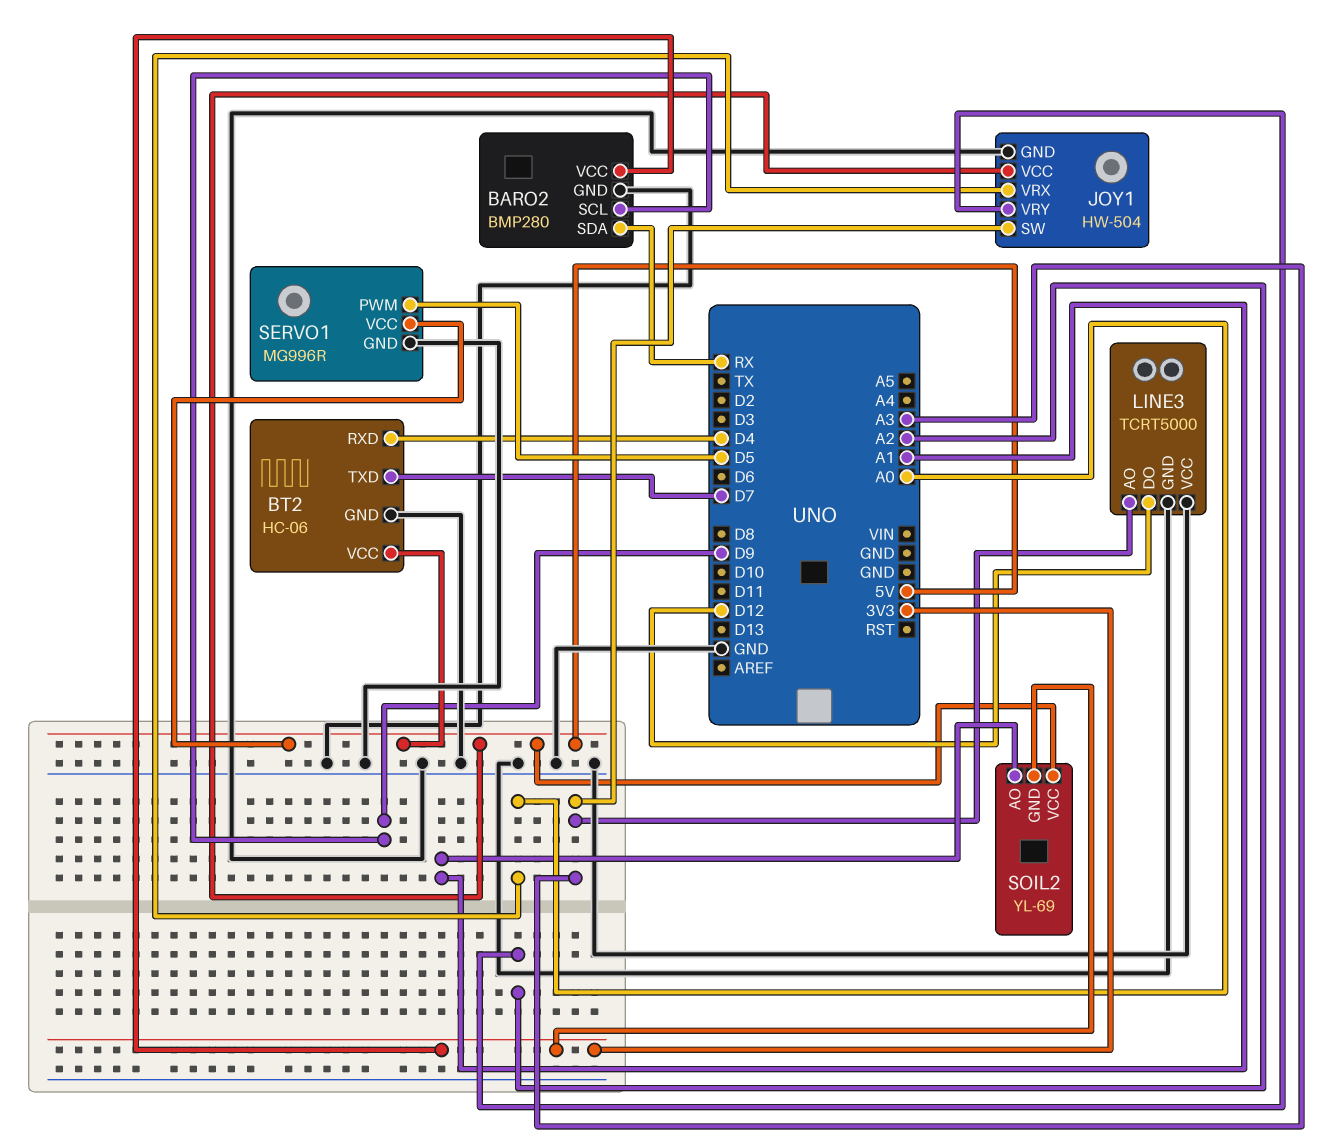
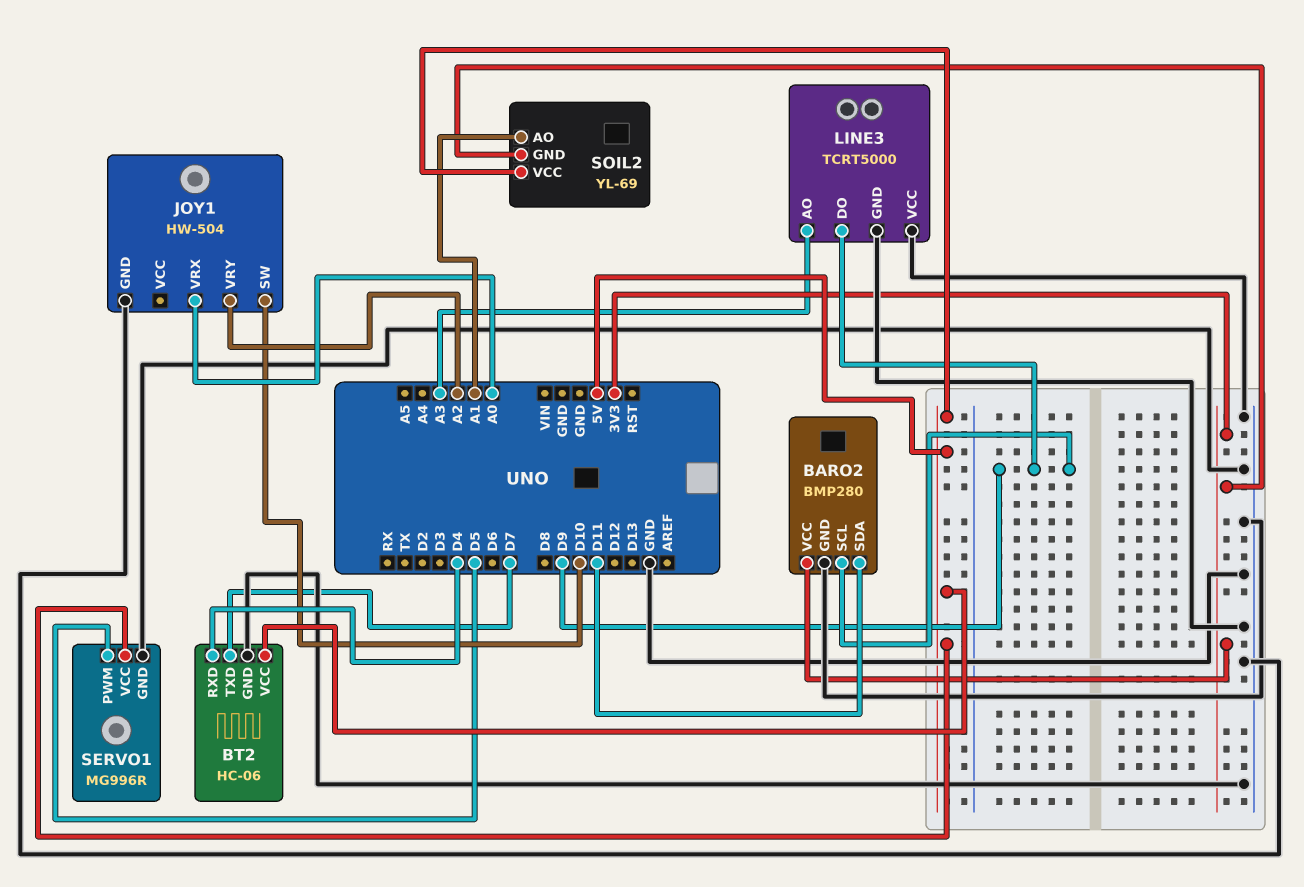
BARO2 pin SDA: RX -> D11
JOY1 pin SW: A3 -> D10
JOY1 pin VCC: 5V -> none
LINE3 pin DO: D12 -> D9

